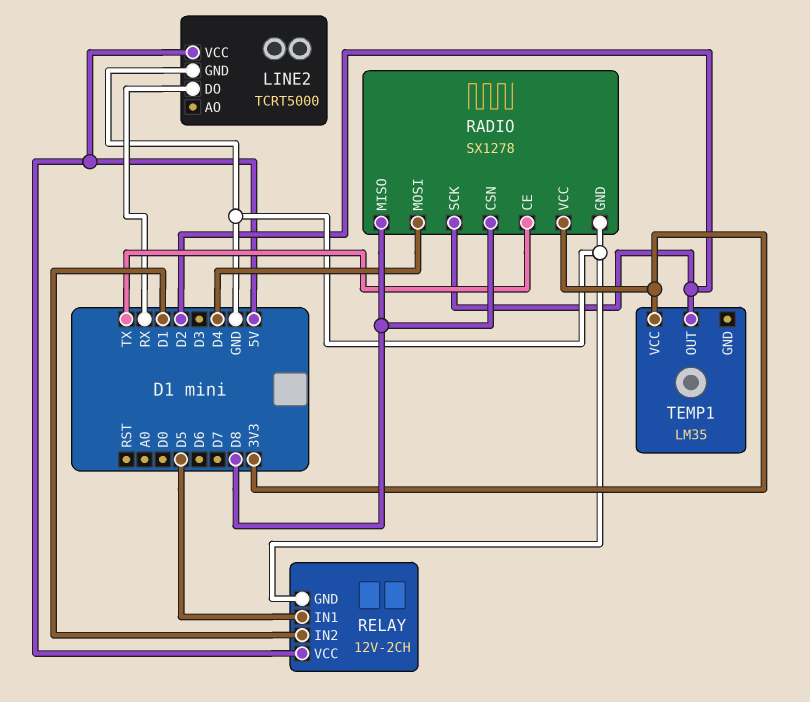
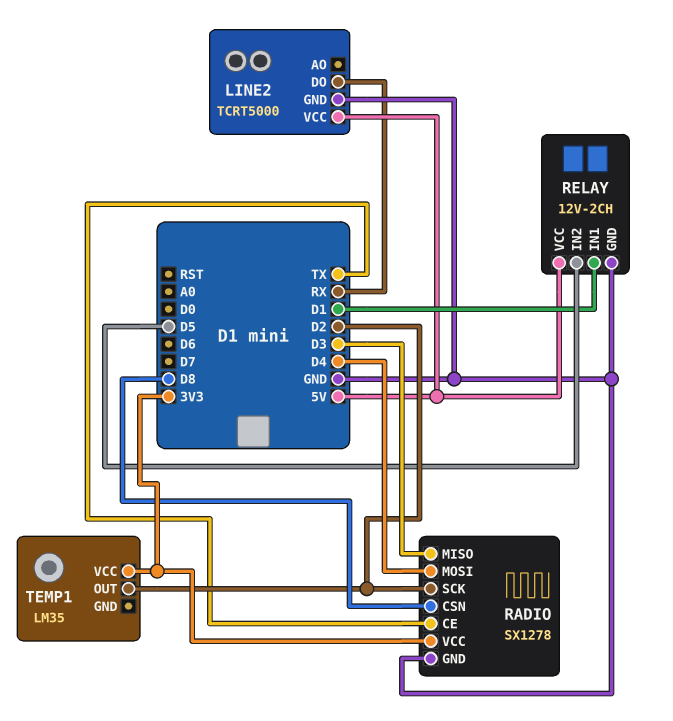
RADIO pin MISO: D8 -> D3
RELAY pin IN1: D5 -> D1
RELAY pin IN2: D1 -> D5

